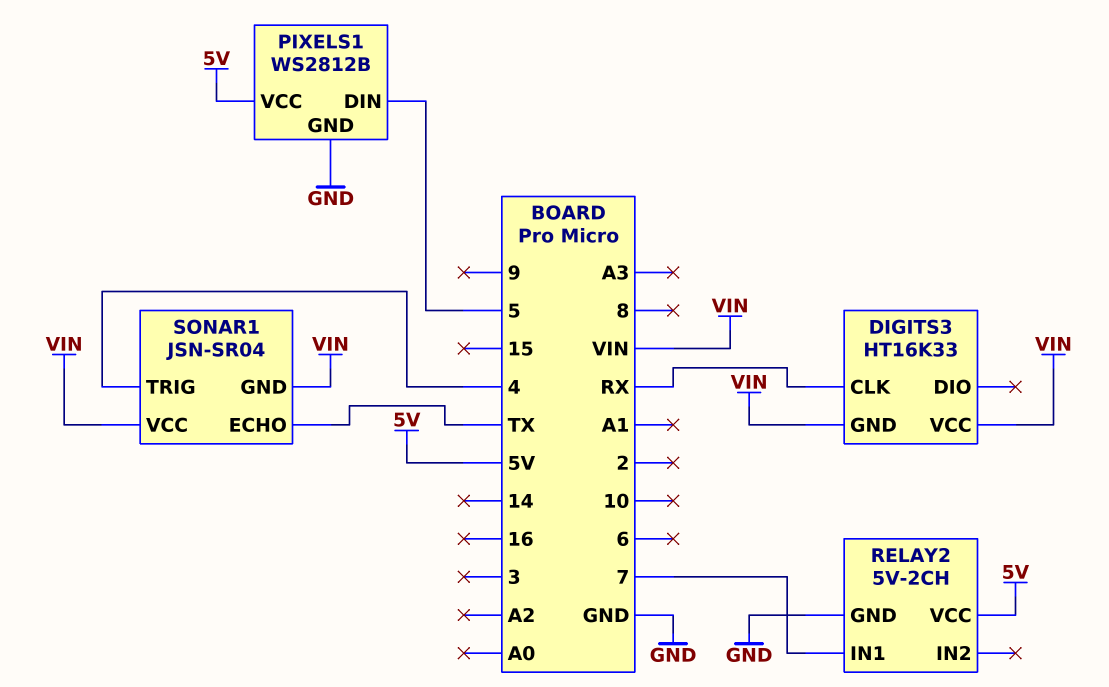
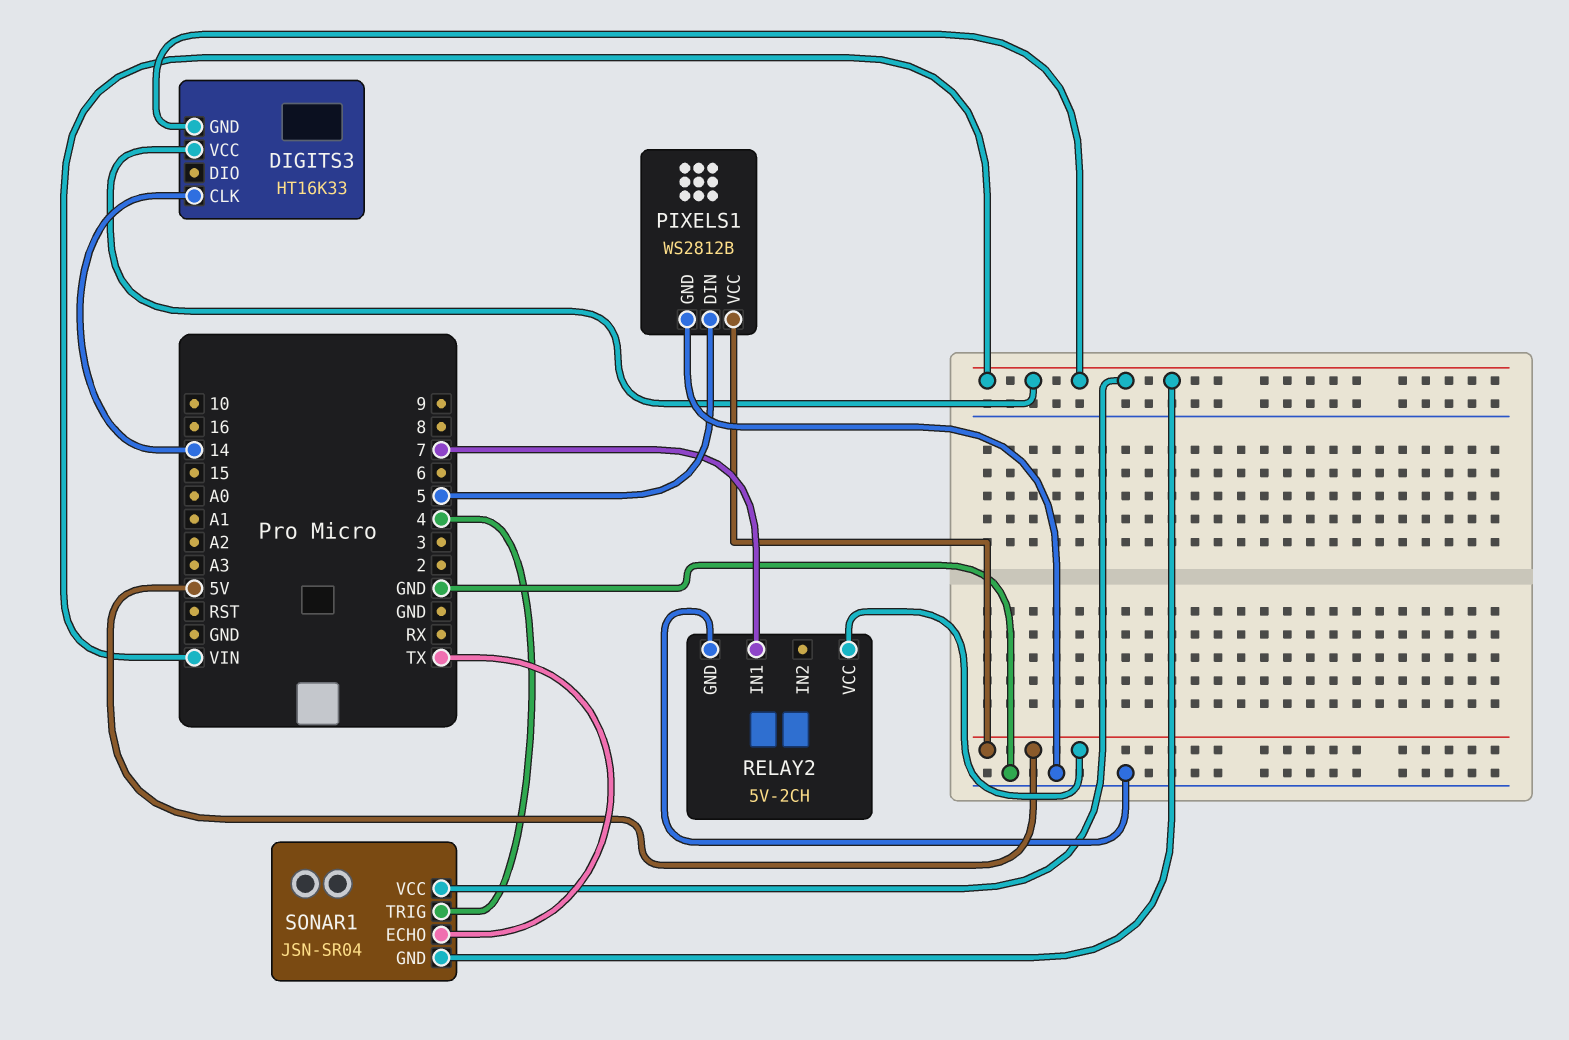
DIGITS3 pin CLK: RX -> 14

